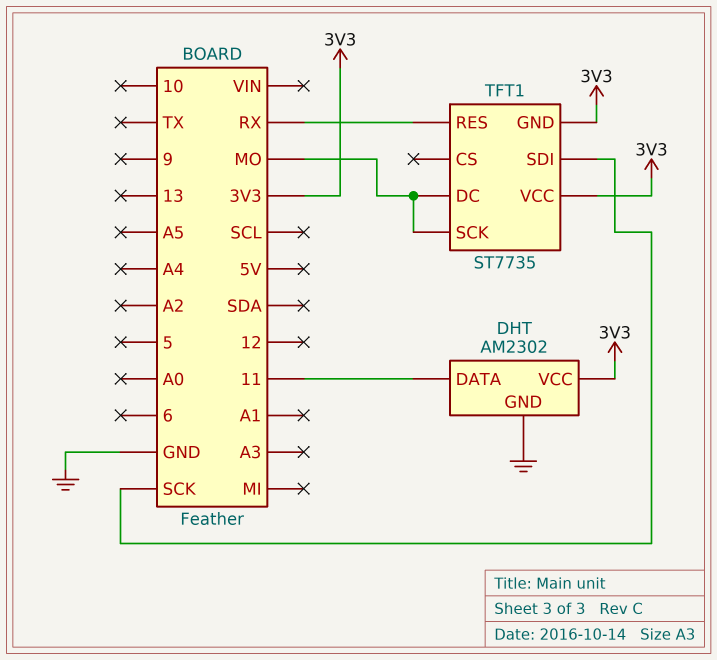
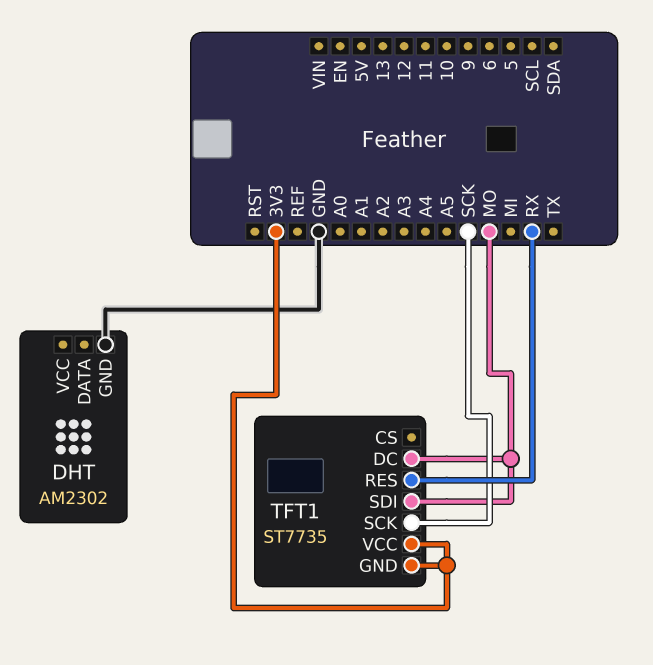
DHT pin DATA: 11 -> none
DHT pin VCC: 3V3 -> none
TFT1 pin SCK: MO -> SCK
TFT1 pin SDI: SCK -> MO

